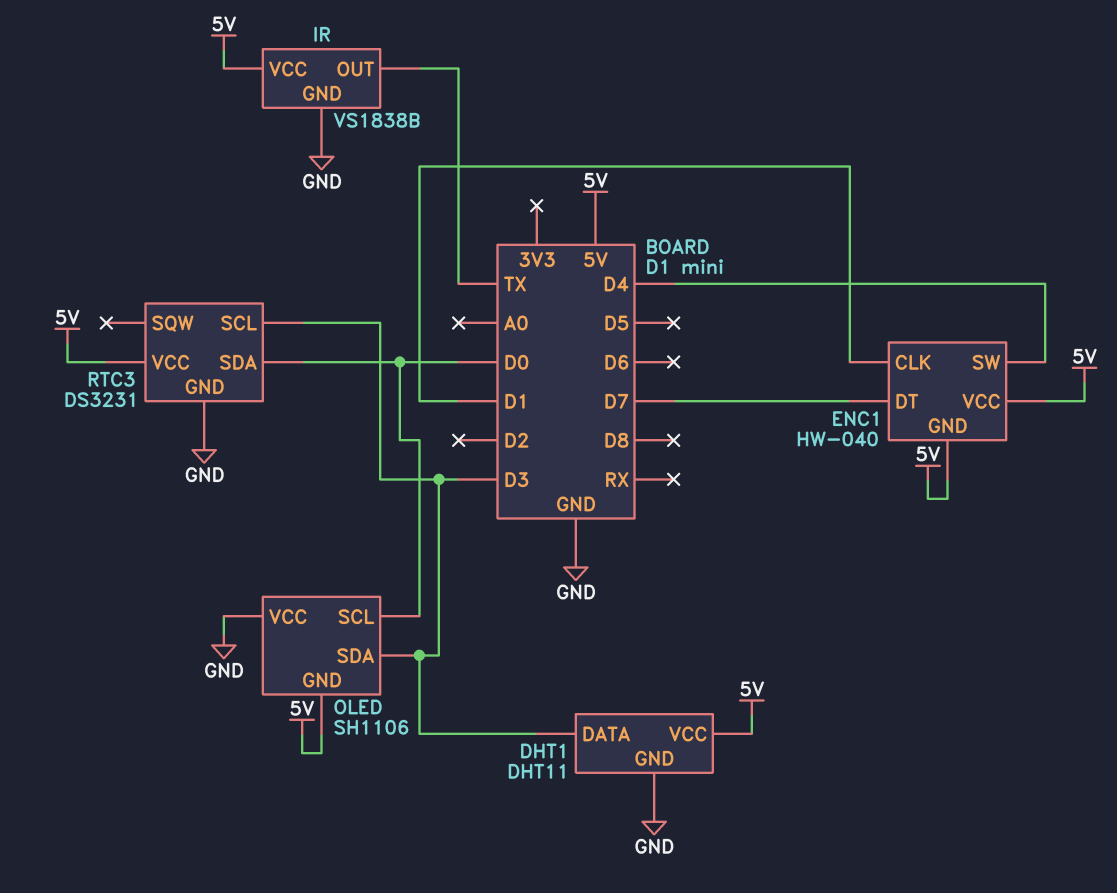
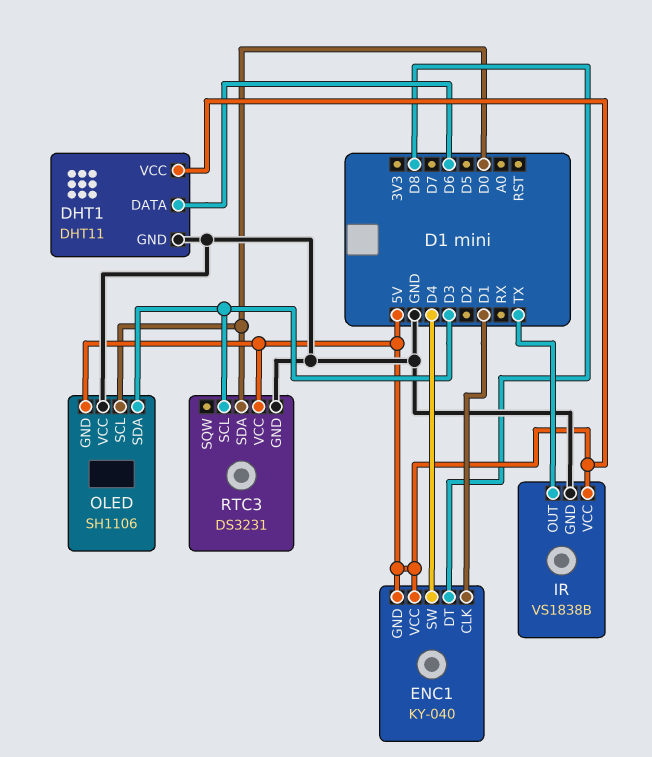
DHT1 pin DATA: D3 -> D6
ENC1: HW-040 -> KY-040
ENC1 pin DT: D7 -> D8

